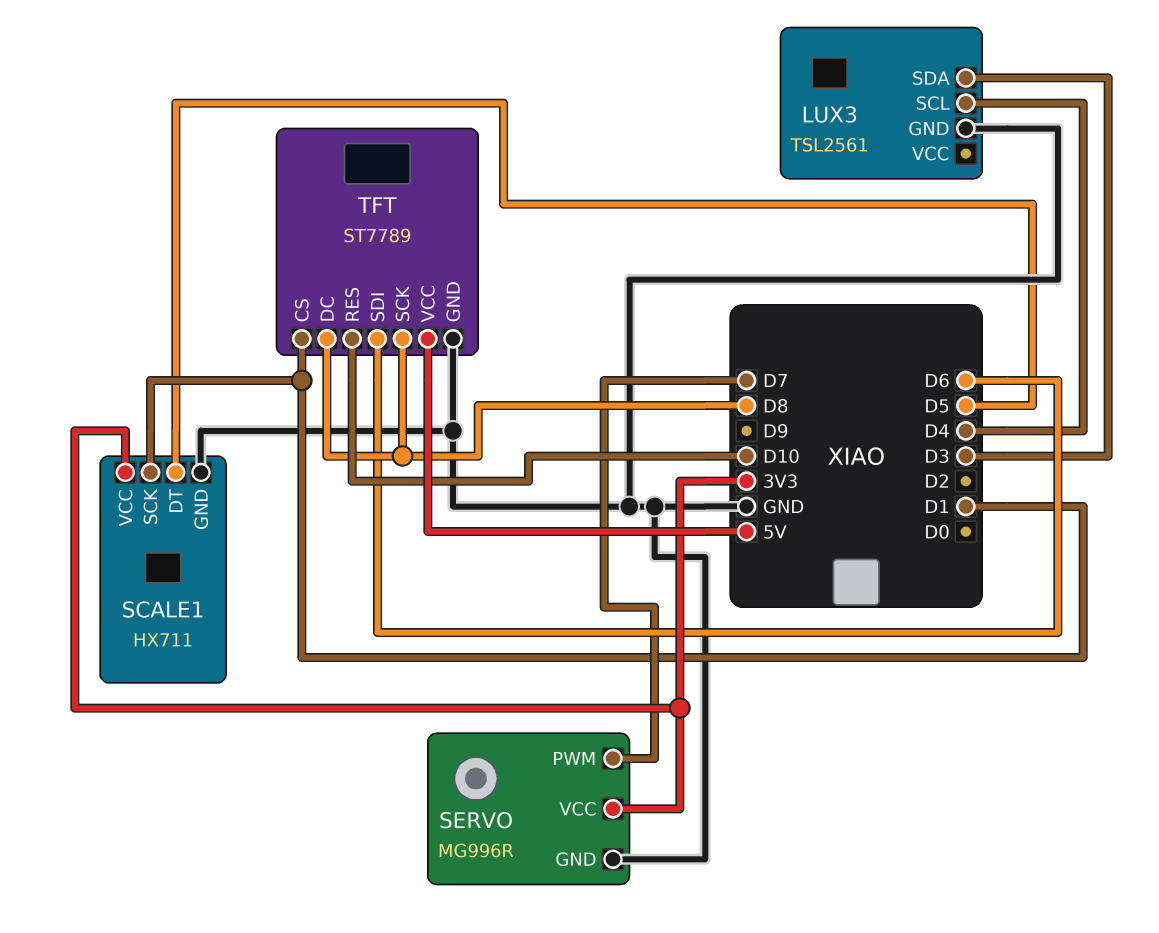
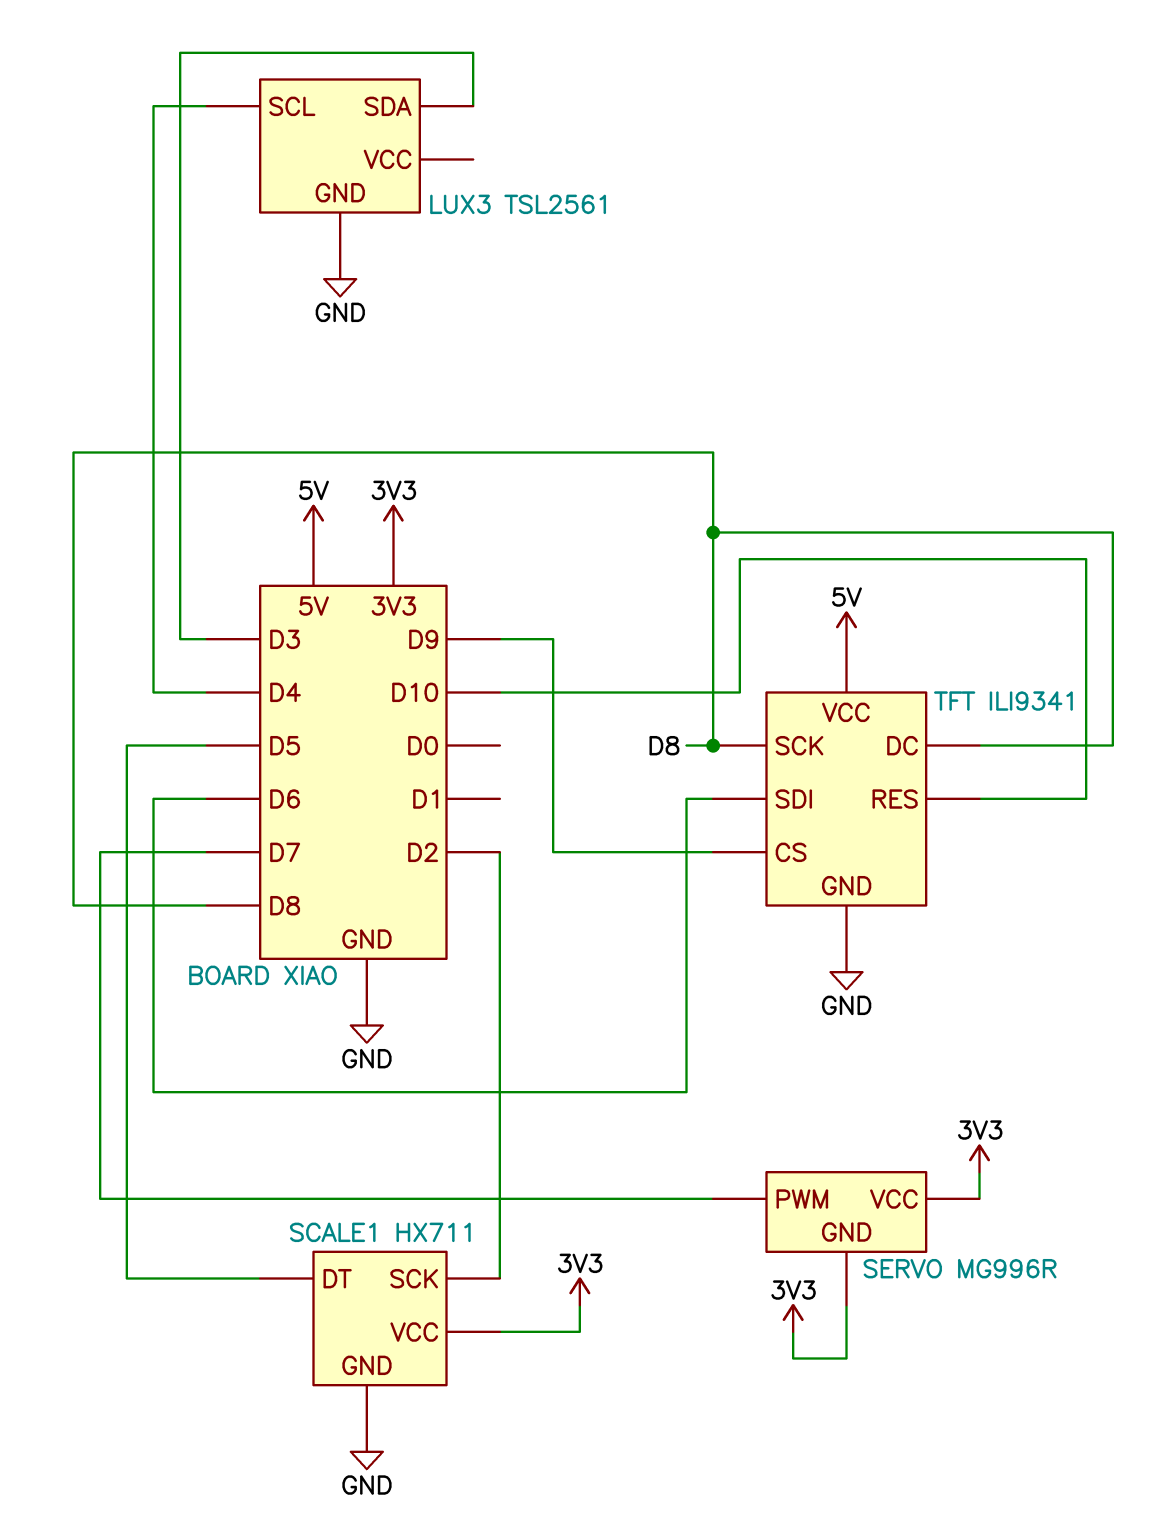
SCALE1 pin SCK: D1 -> D2
SERVO pin GND: GND -> 3V3
TFT: ST7789 -> ILI9341
TFT pin CS: D1 -> D9

